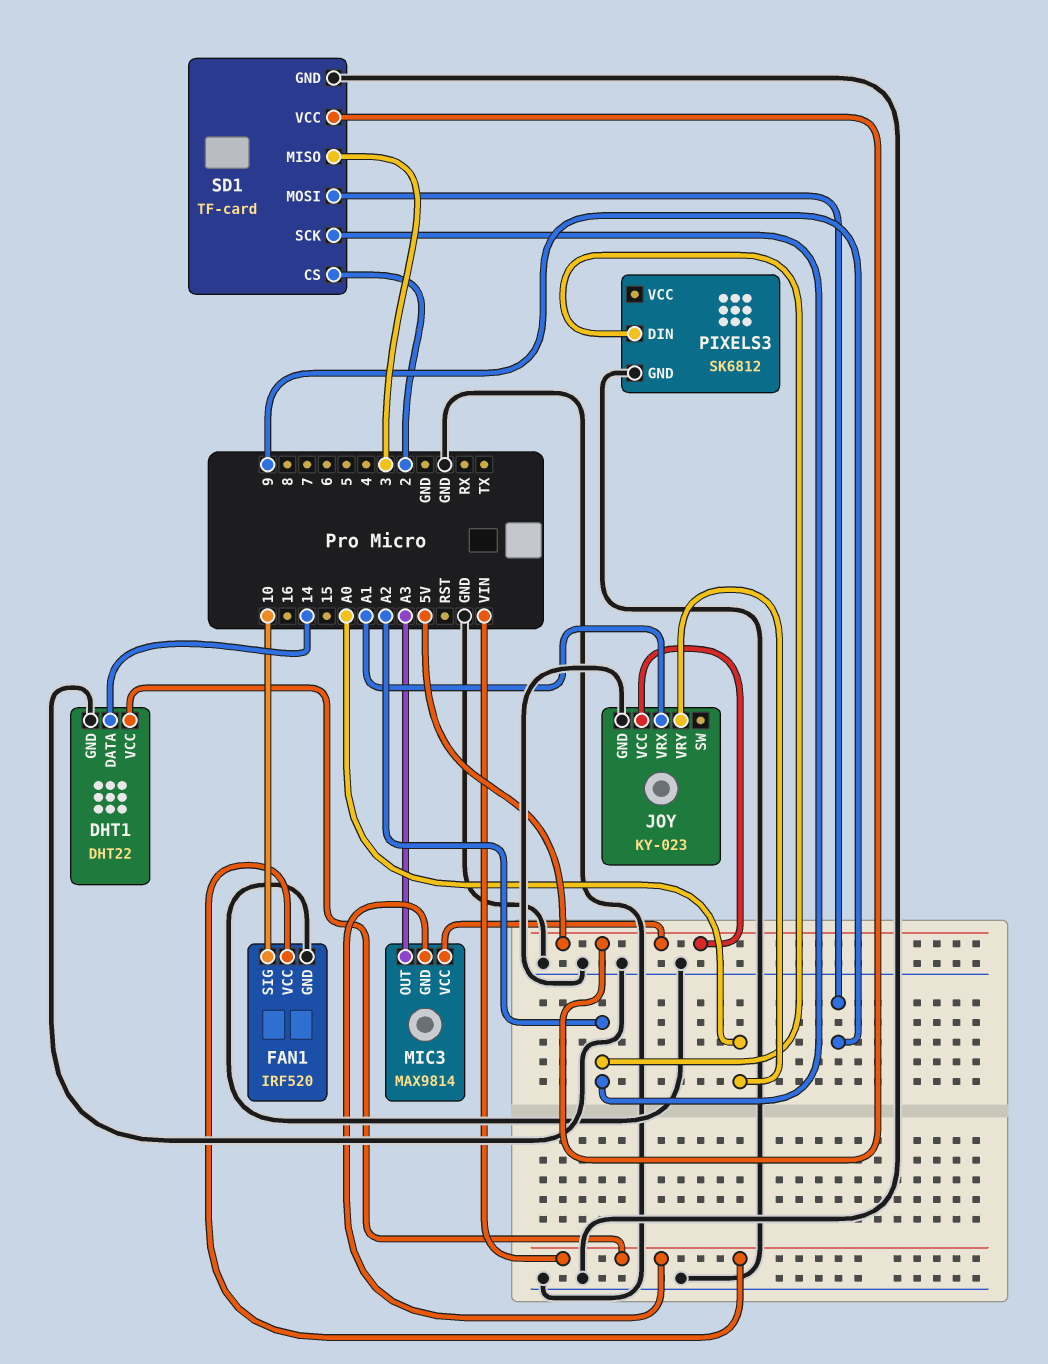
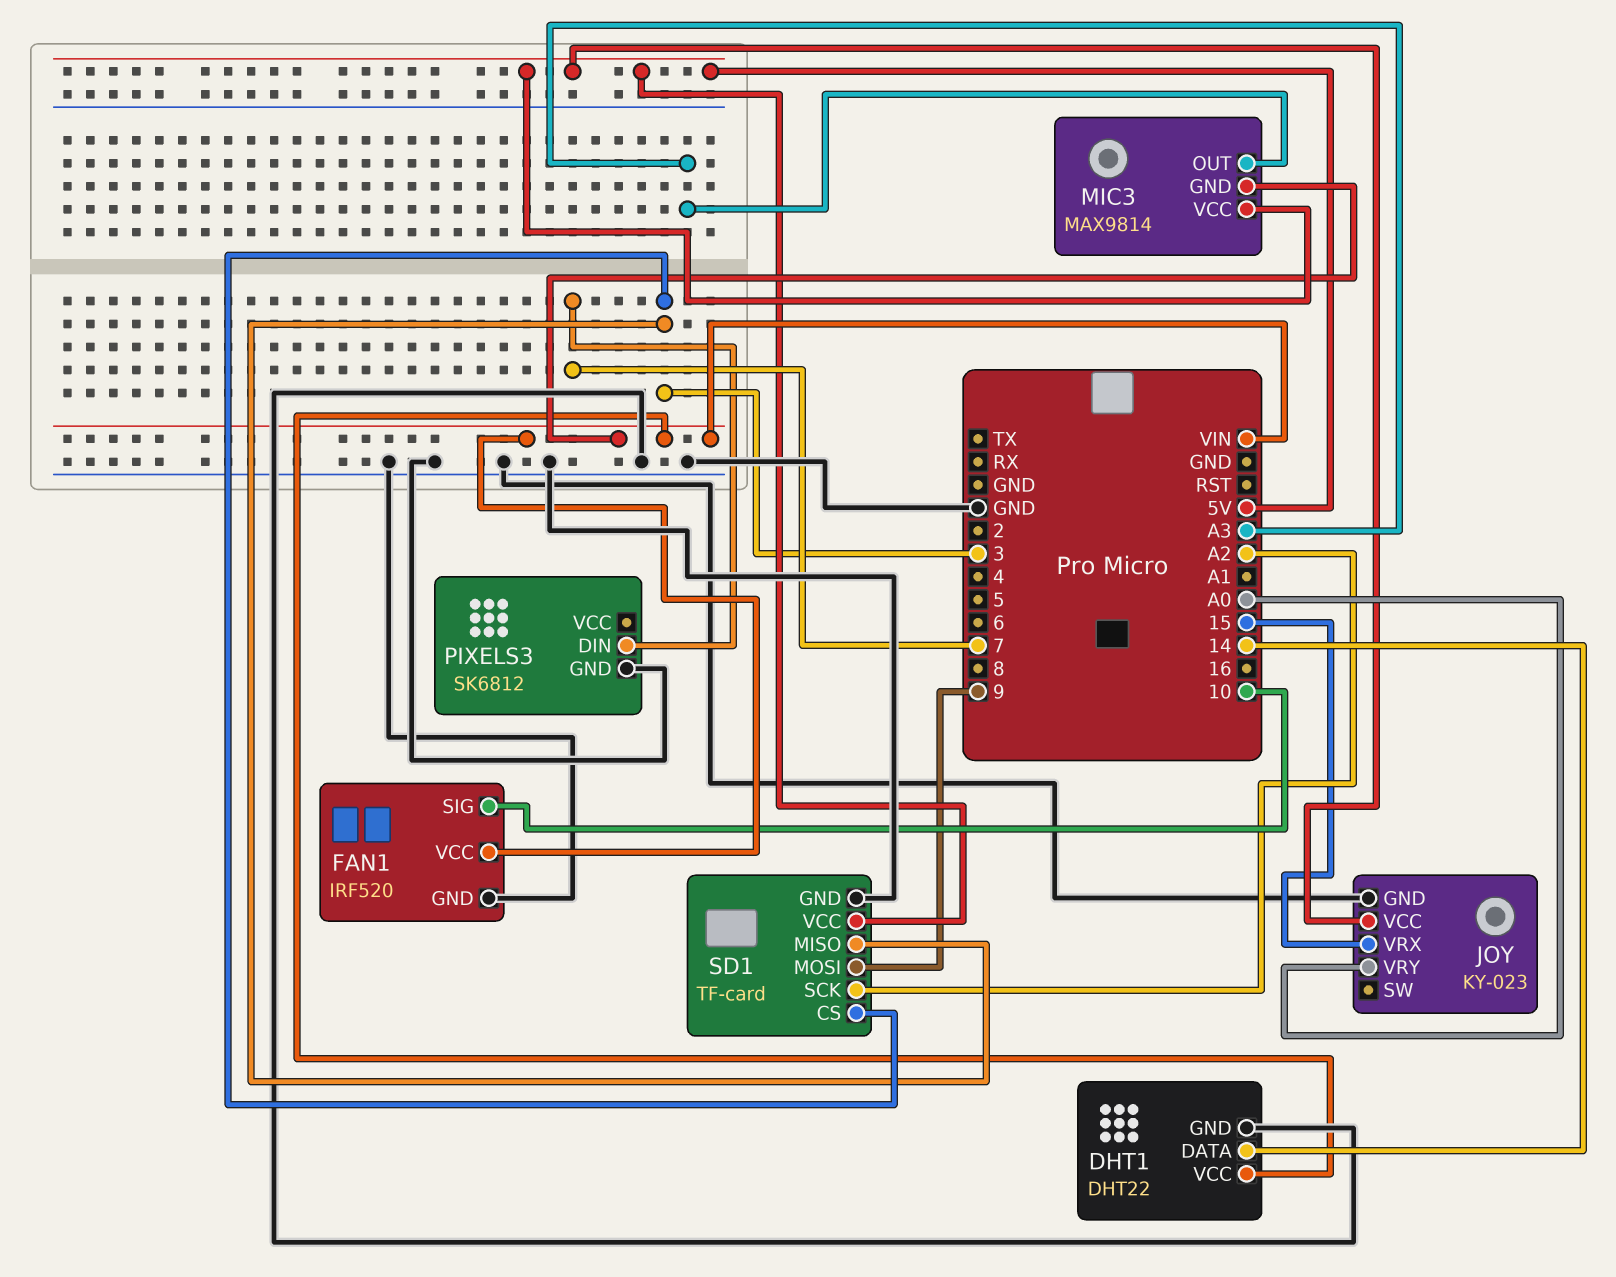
JOY pin VRX: A1 -> 15
PIXELS3 pin DIN: A2 -> 7
SD1 pin CS: 2 -> 3

